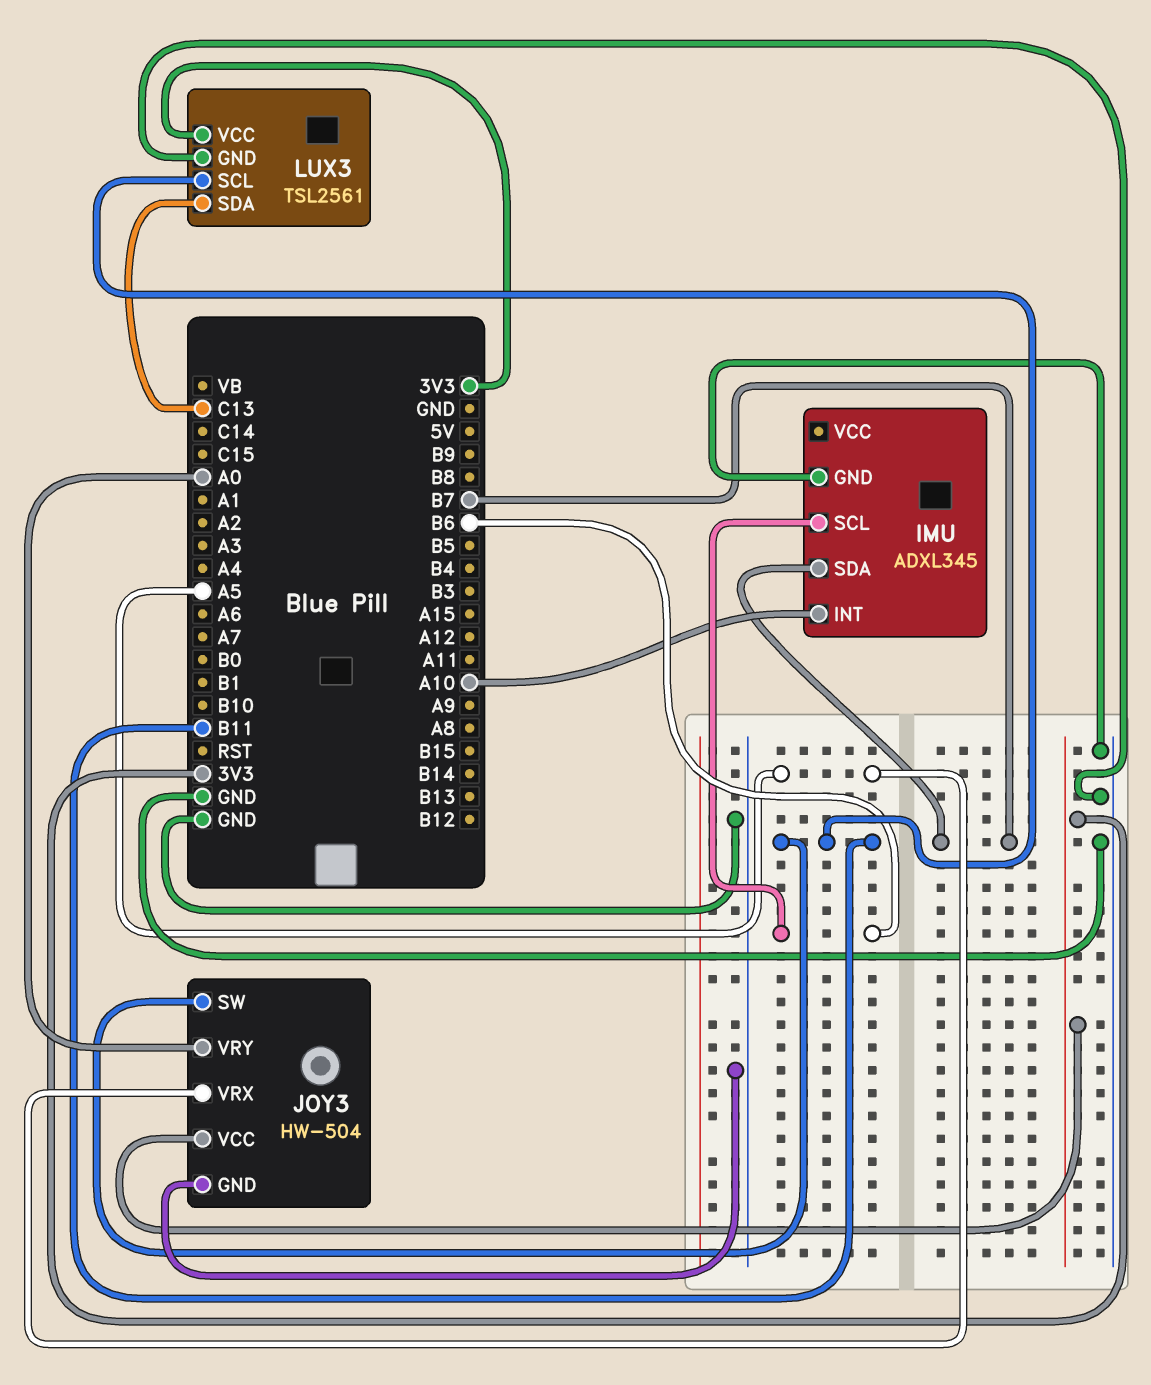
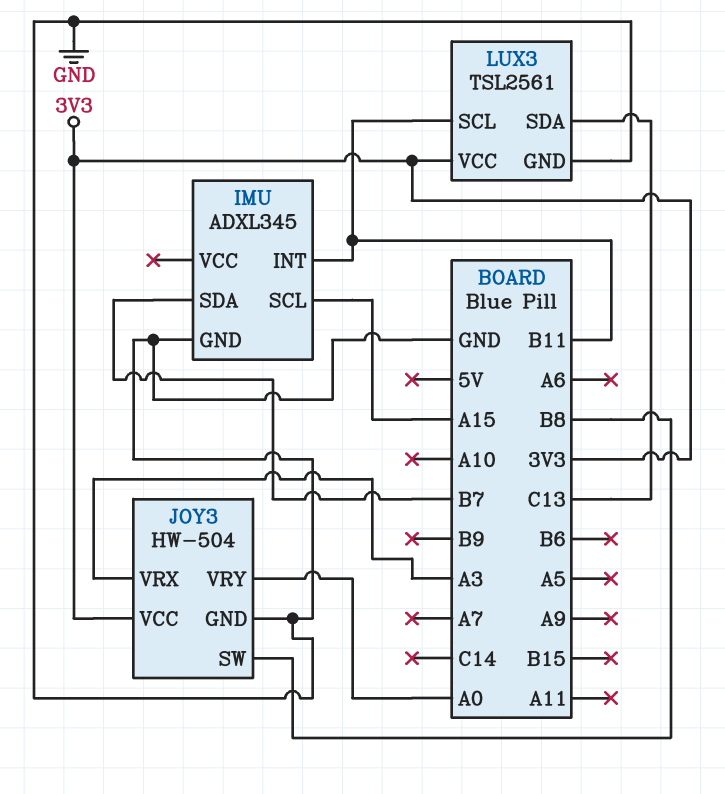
IMU pin INT: A10 -> B11
IMU pin SCL: B6 -> A15
JOY3 pin SW: B11 -> B8
JOY3 pin VRX: A5 -> A3

